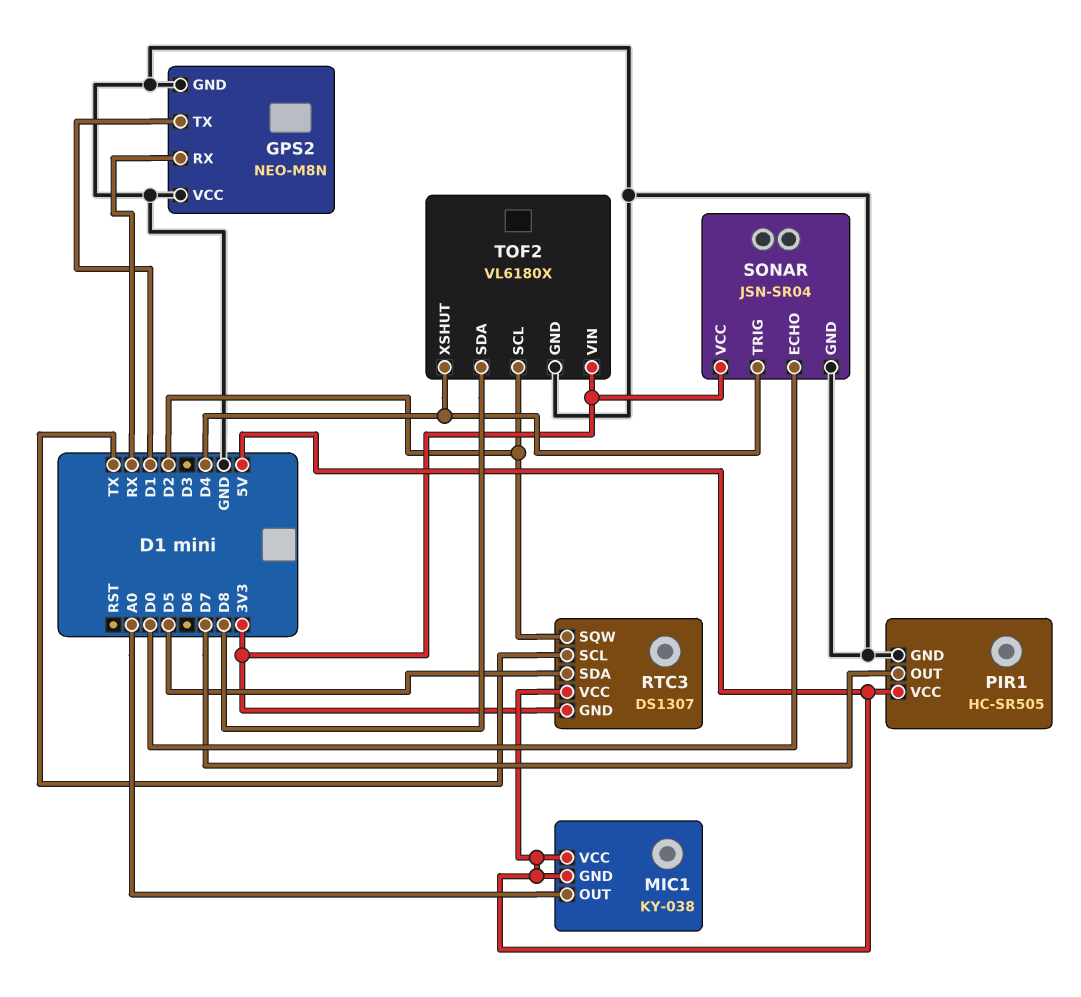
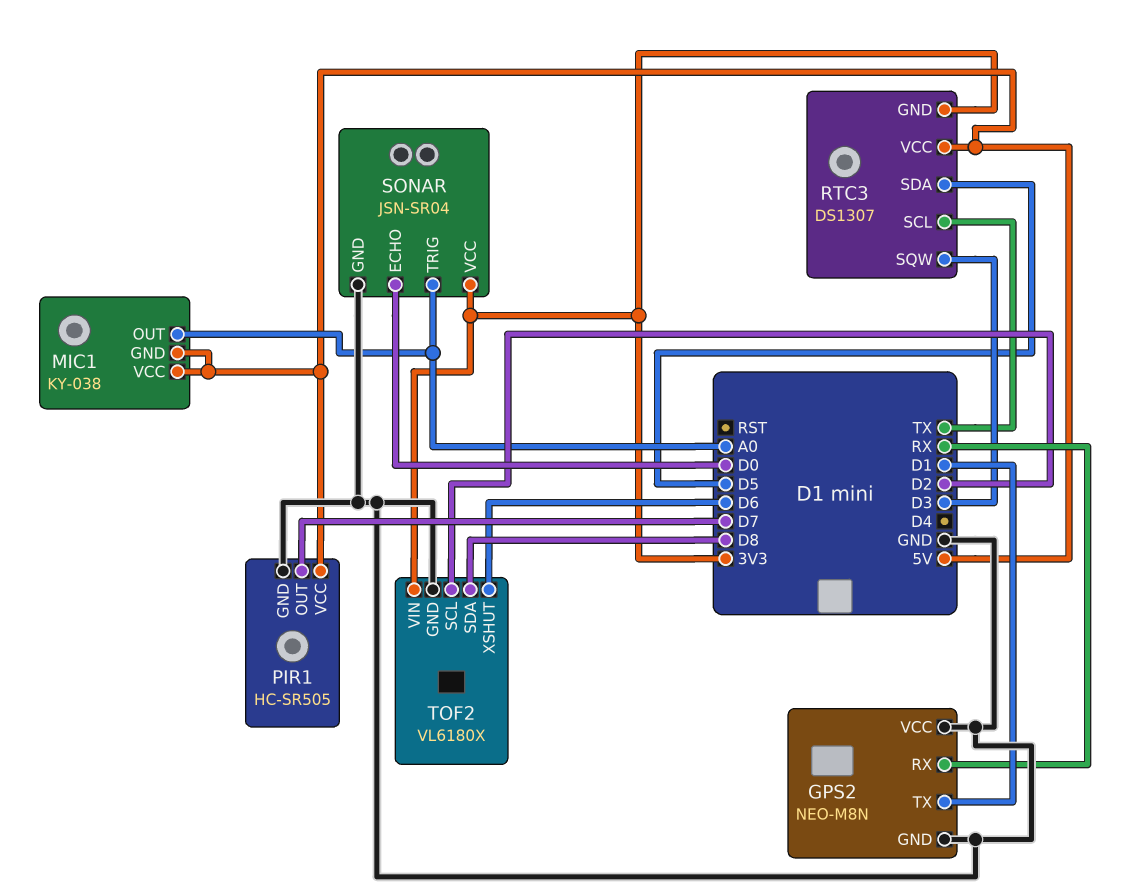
RTC3 pin SQW: D2 -> D3
SONAR pin TRIG: D4 -> A0
TOF2 pin XSHUT: D4 -> D6

